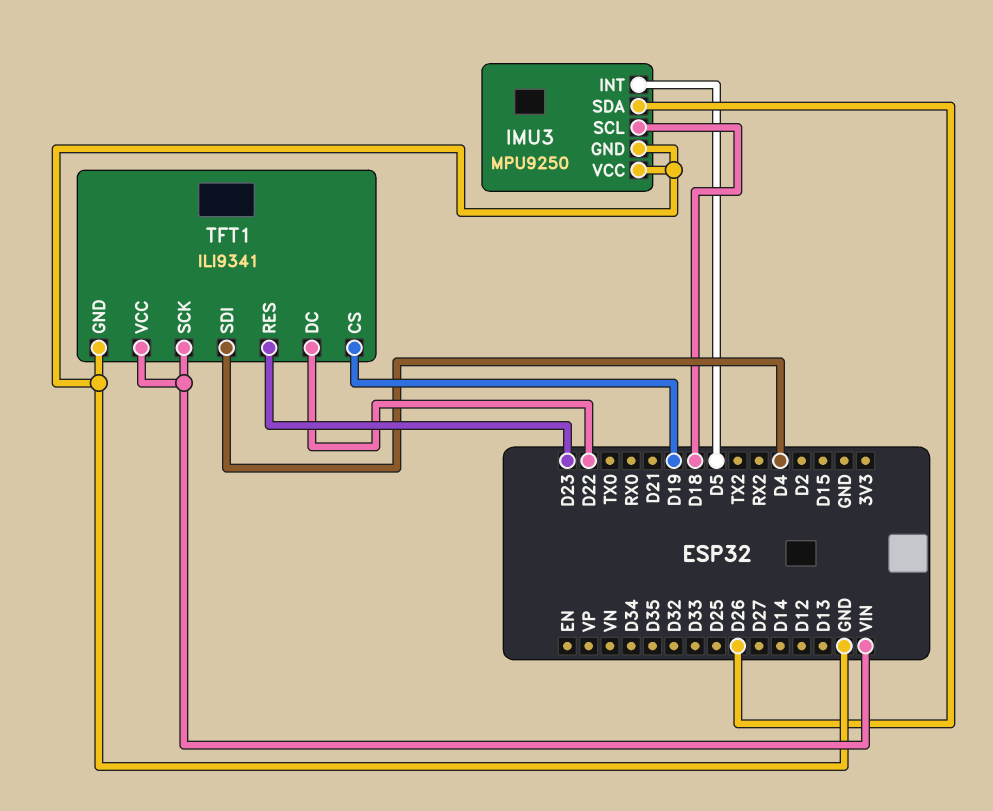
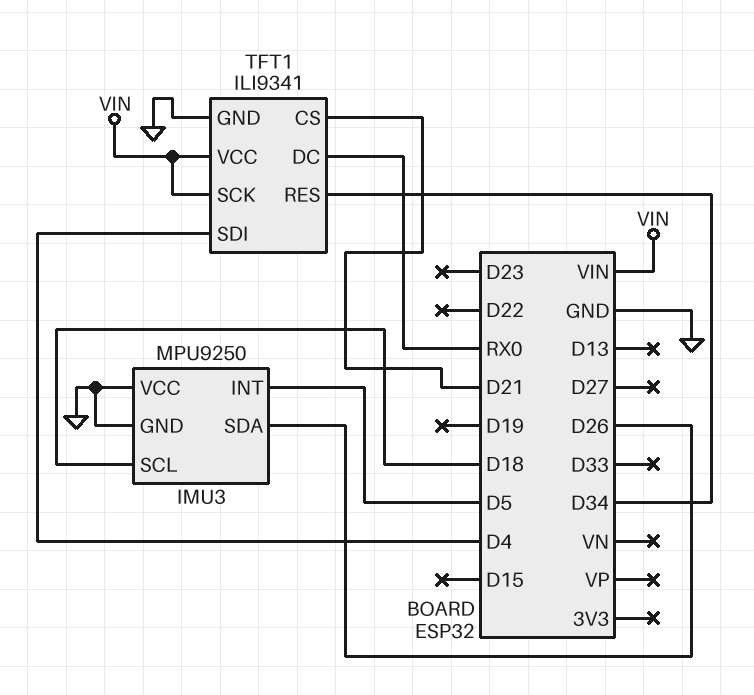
TFT1 pin CS: D19 -> D21
TFT1 pin DC: D22 -> RX0
TFT1 pin RES: D23 -> D34

